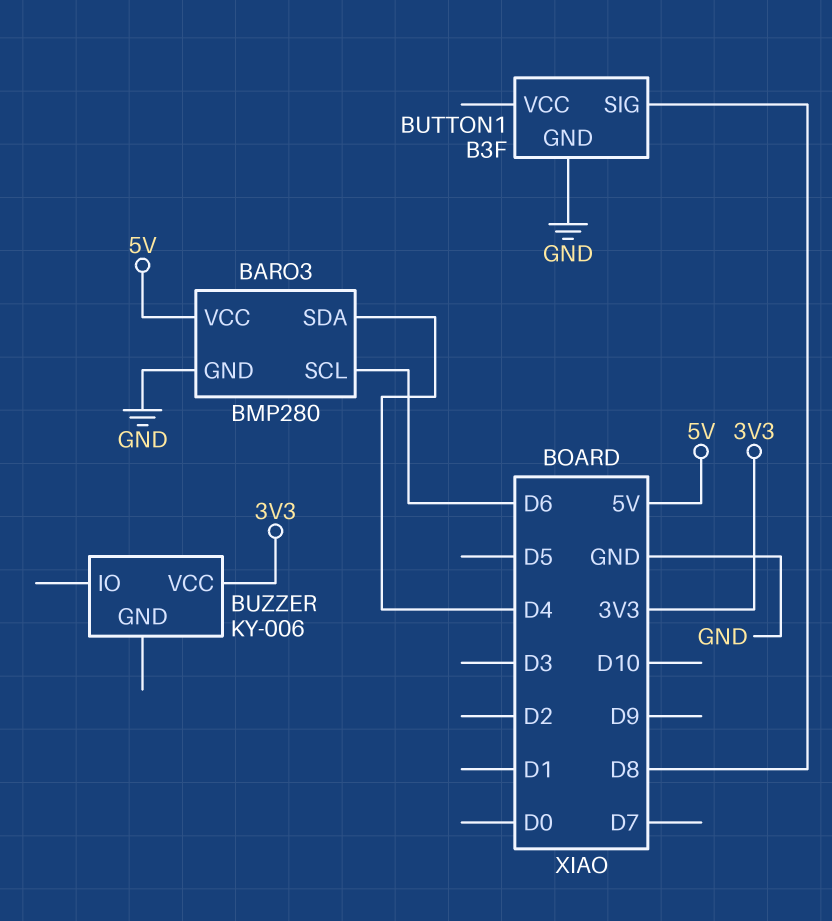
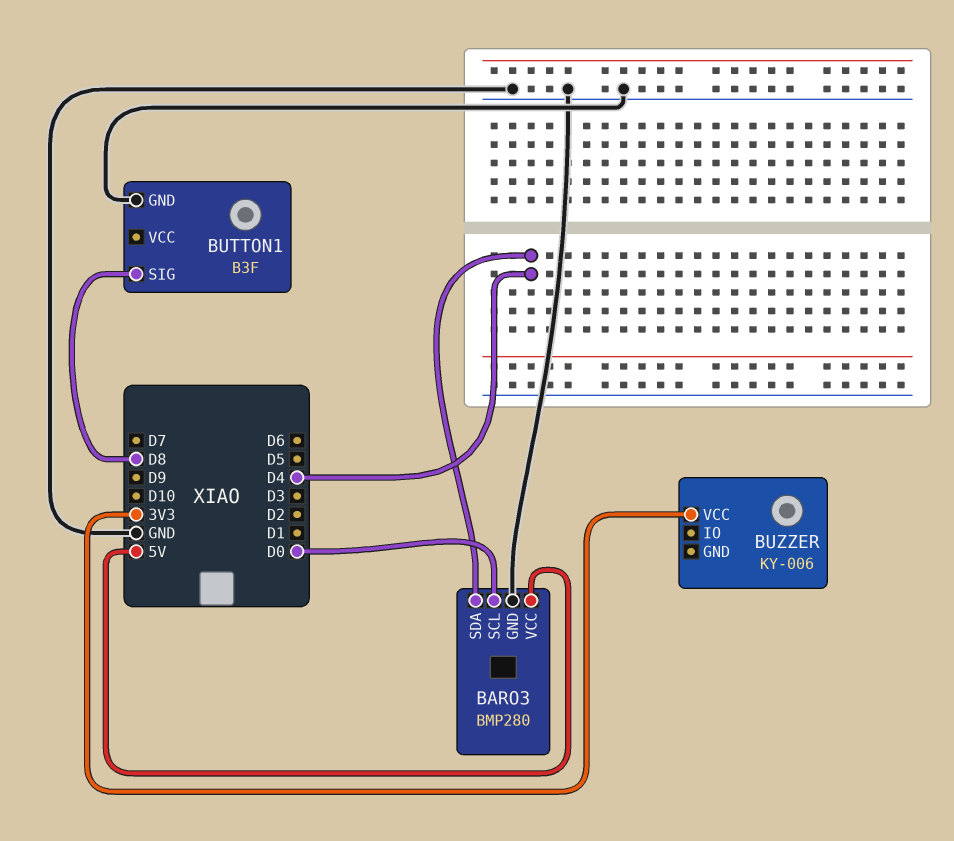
BARO3 pin SCL: D6 -> D0

